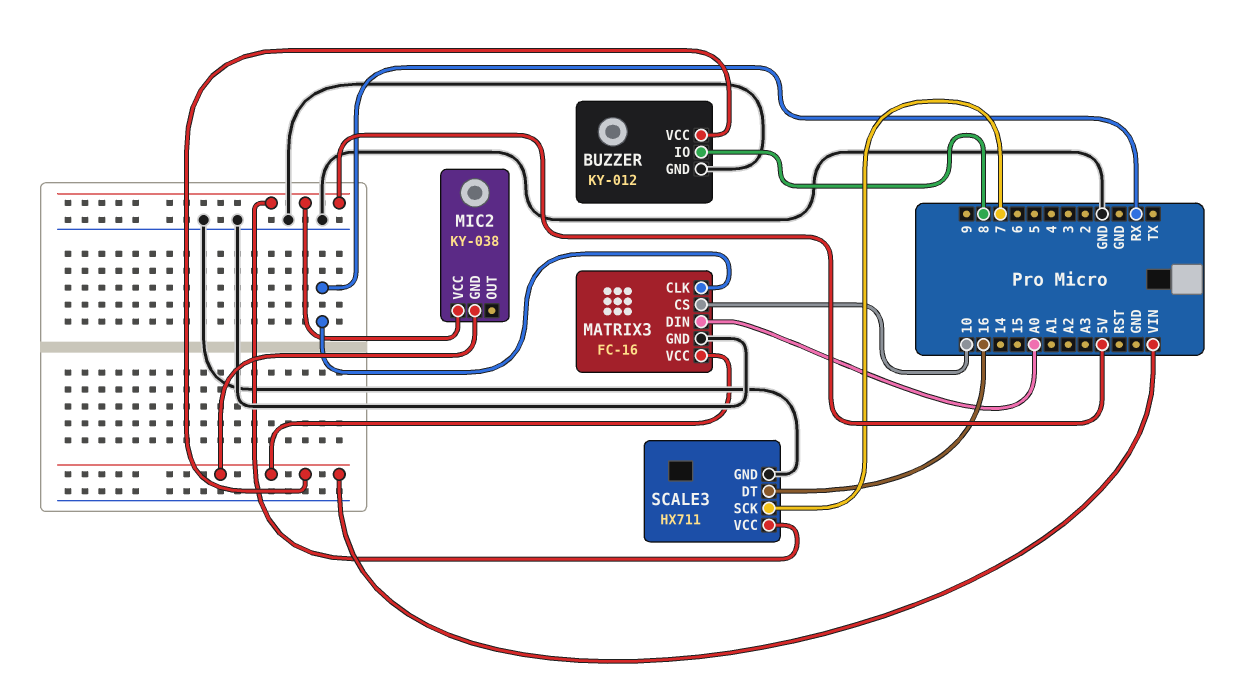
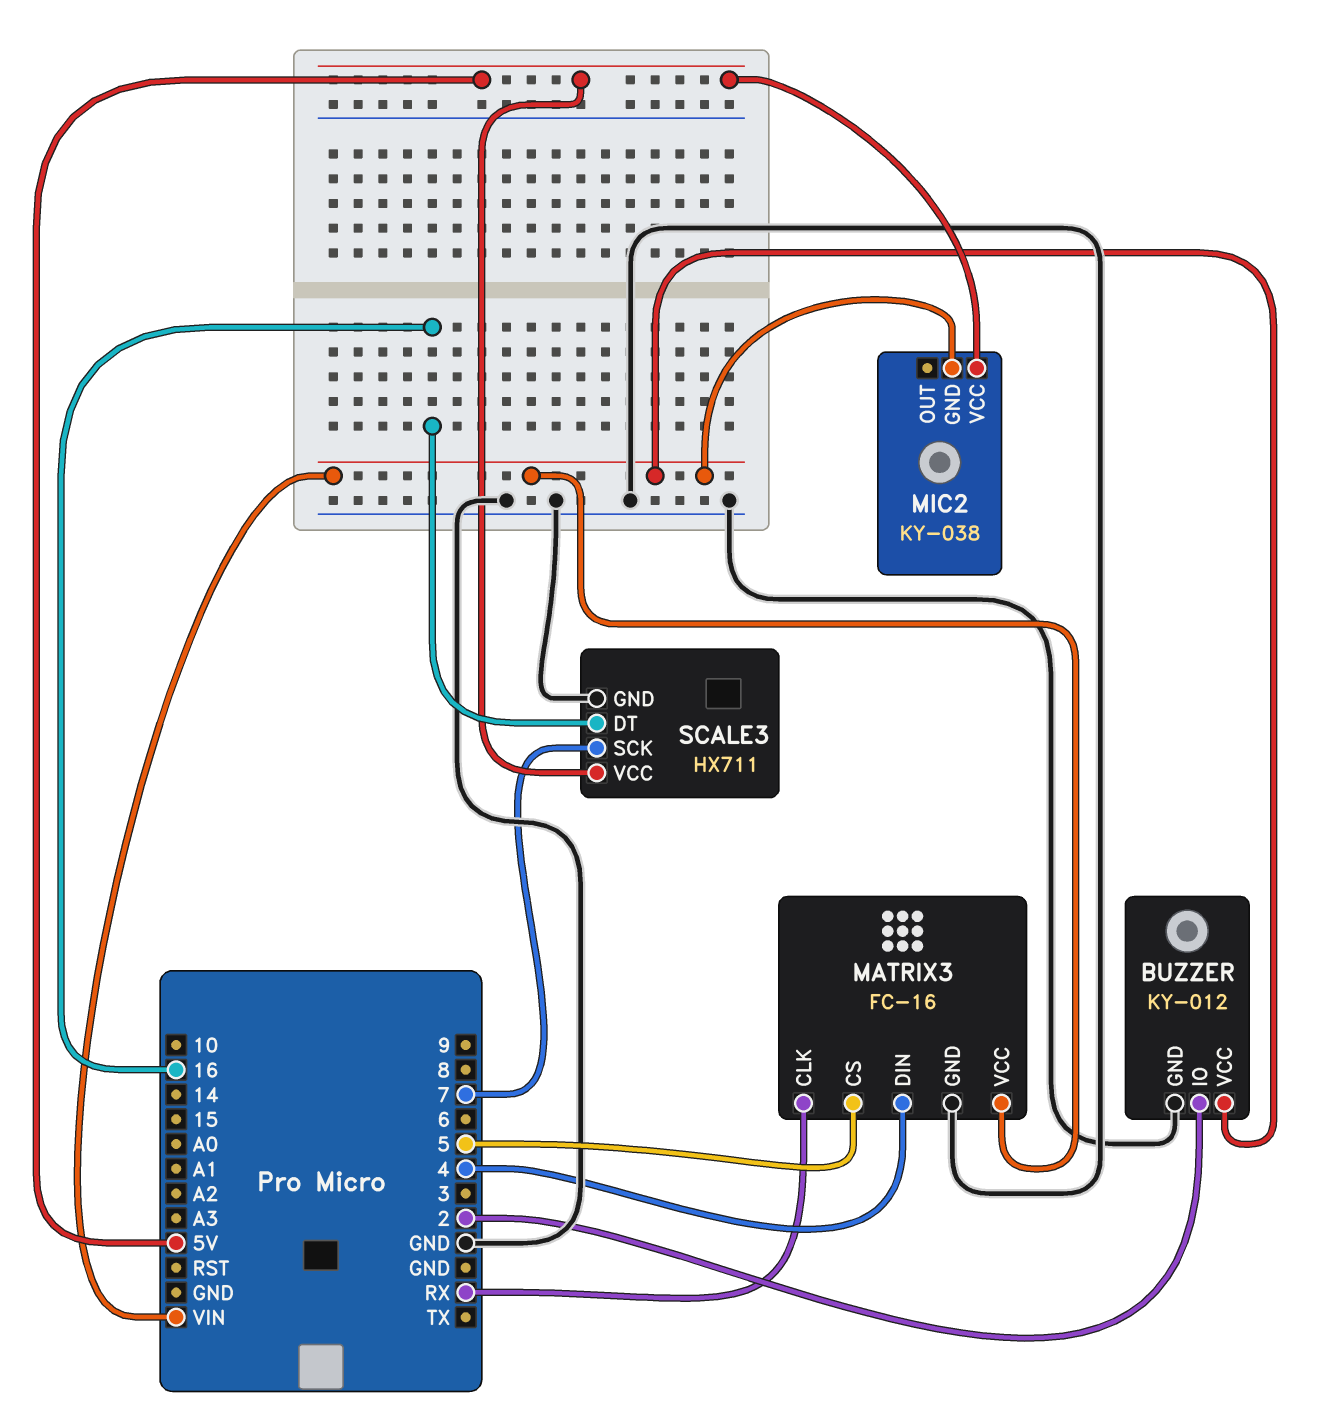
BUZZER pin IO: 8 -> 2
MATRIX3 pin CS: 10 -> 5
MATRIX3 pin DIN: A0 -> 4

